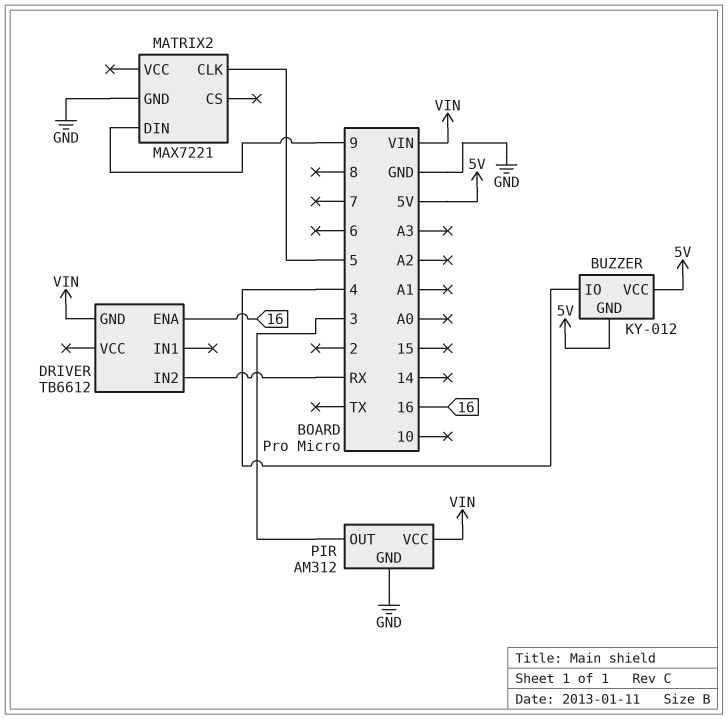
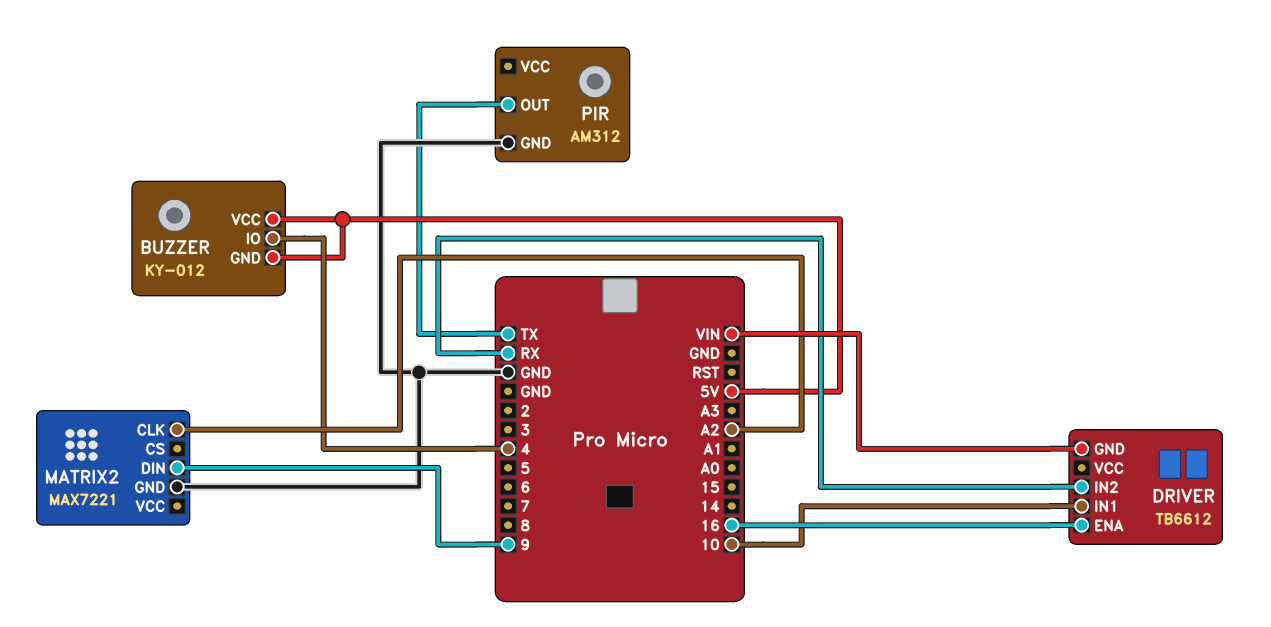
DRIVER pin IN1: none -> 10
MATRIX2 pin CLK: 5 -> A2
PIR pin OUT: 3 -> TX
PIR pin VCC: VIN -> none

